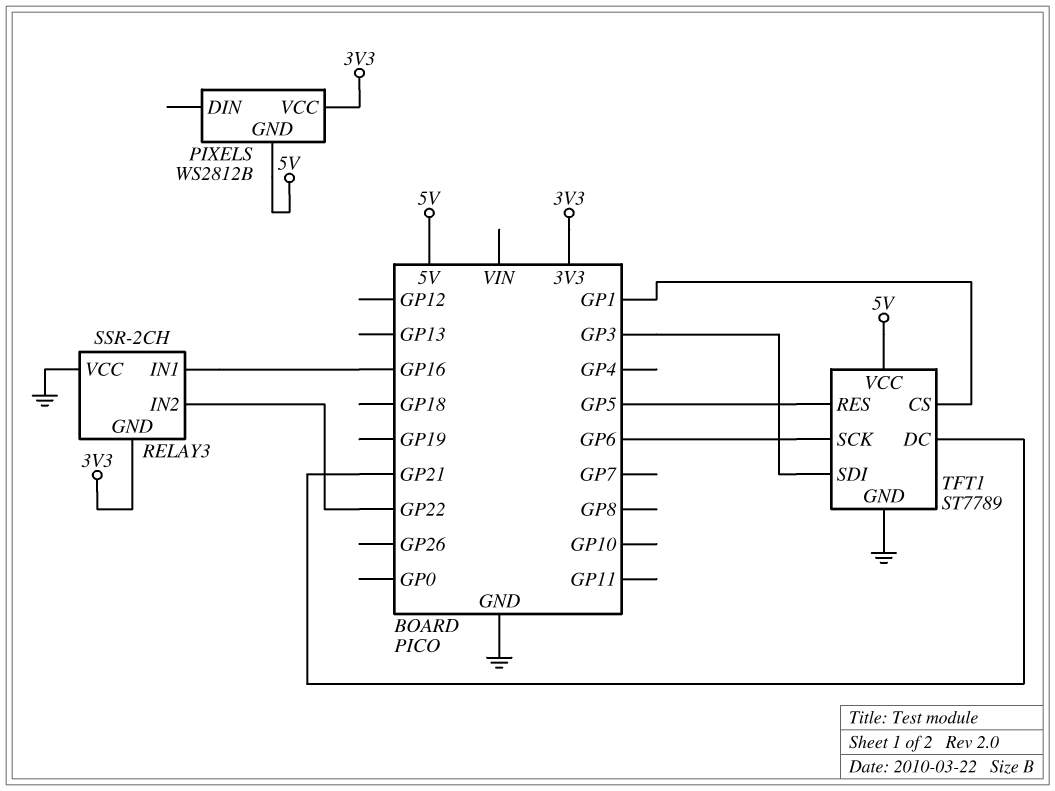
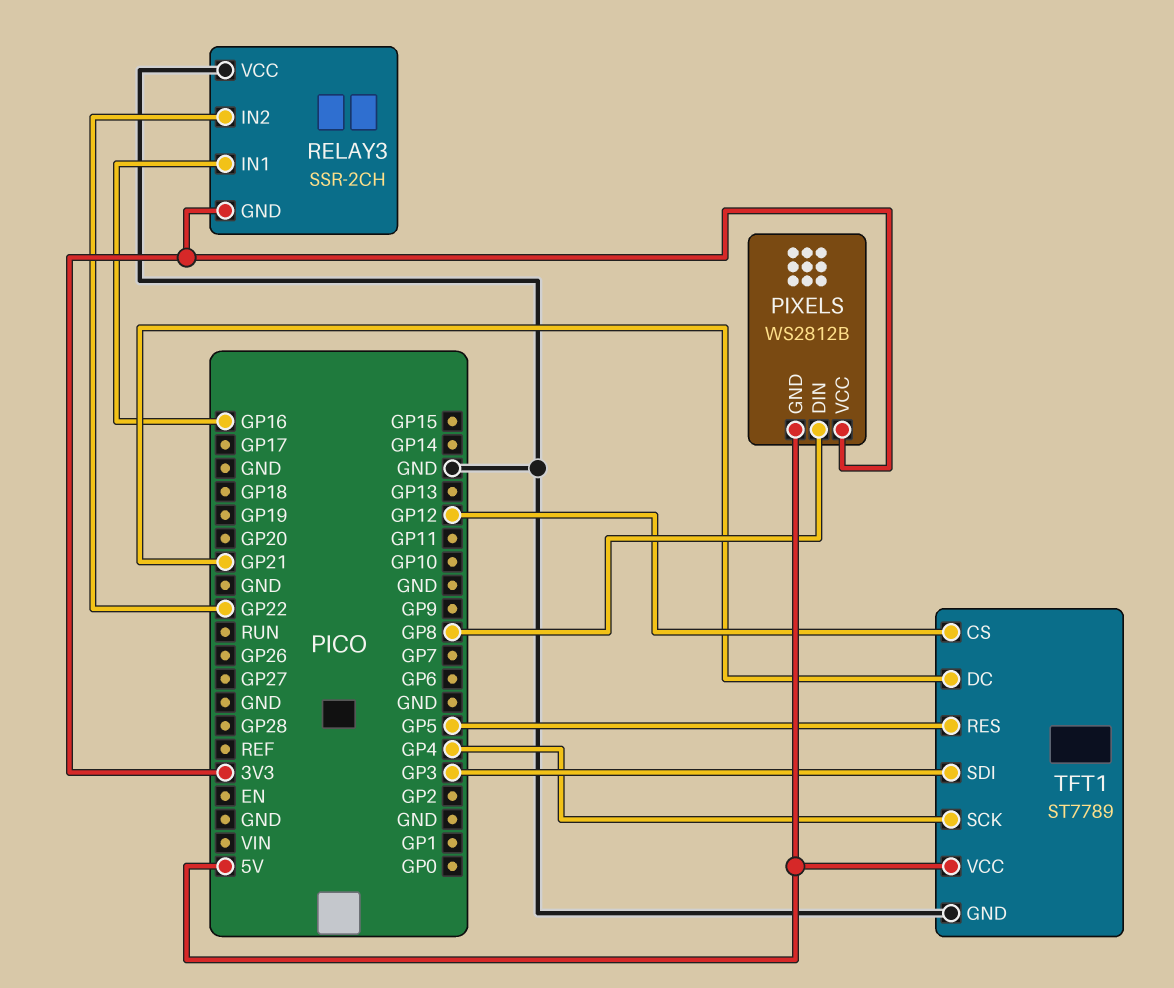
PIXELS pin DIN: none -> GP8
TFT1 pin CS: GP1 -> GP12
TFT1 pin SCK: GP6 -> GP4

